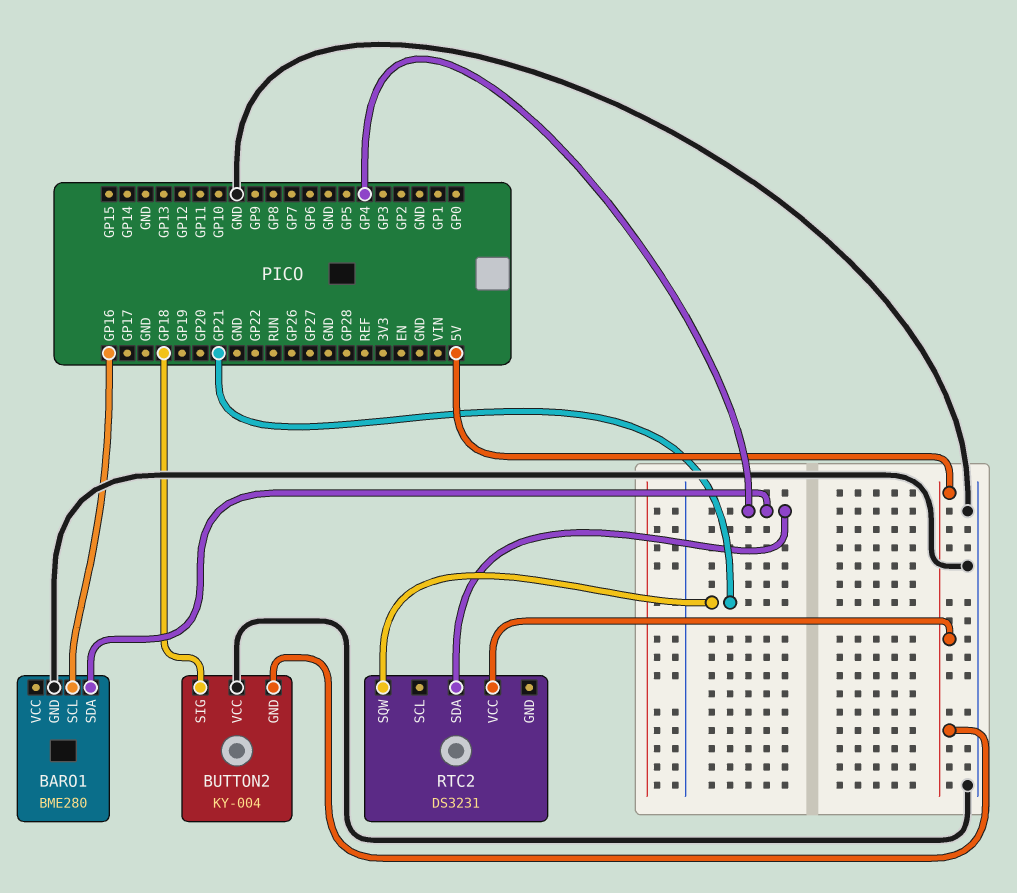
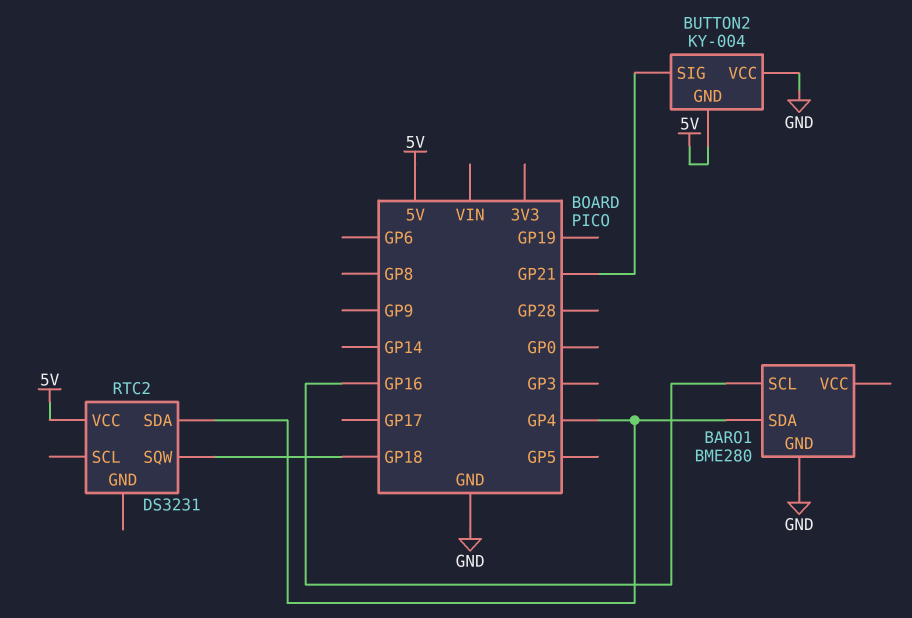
BUTTON2 pin SIG: GP18 -> GP21
RTC2 pin SQW: GP21 -> GP18

